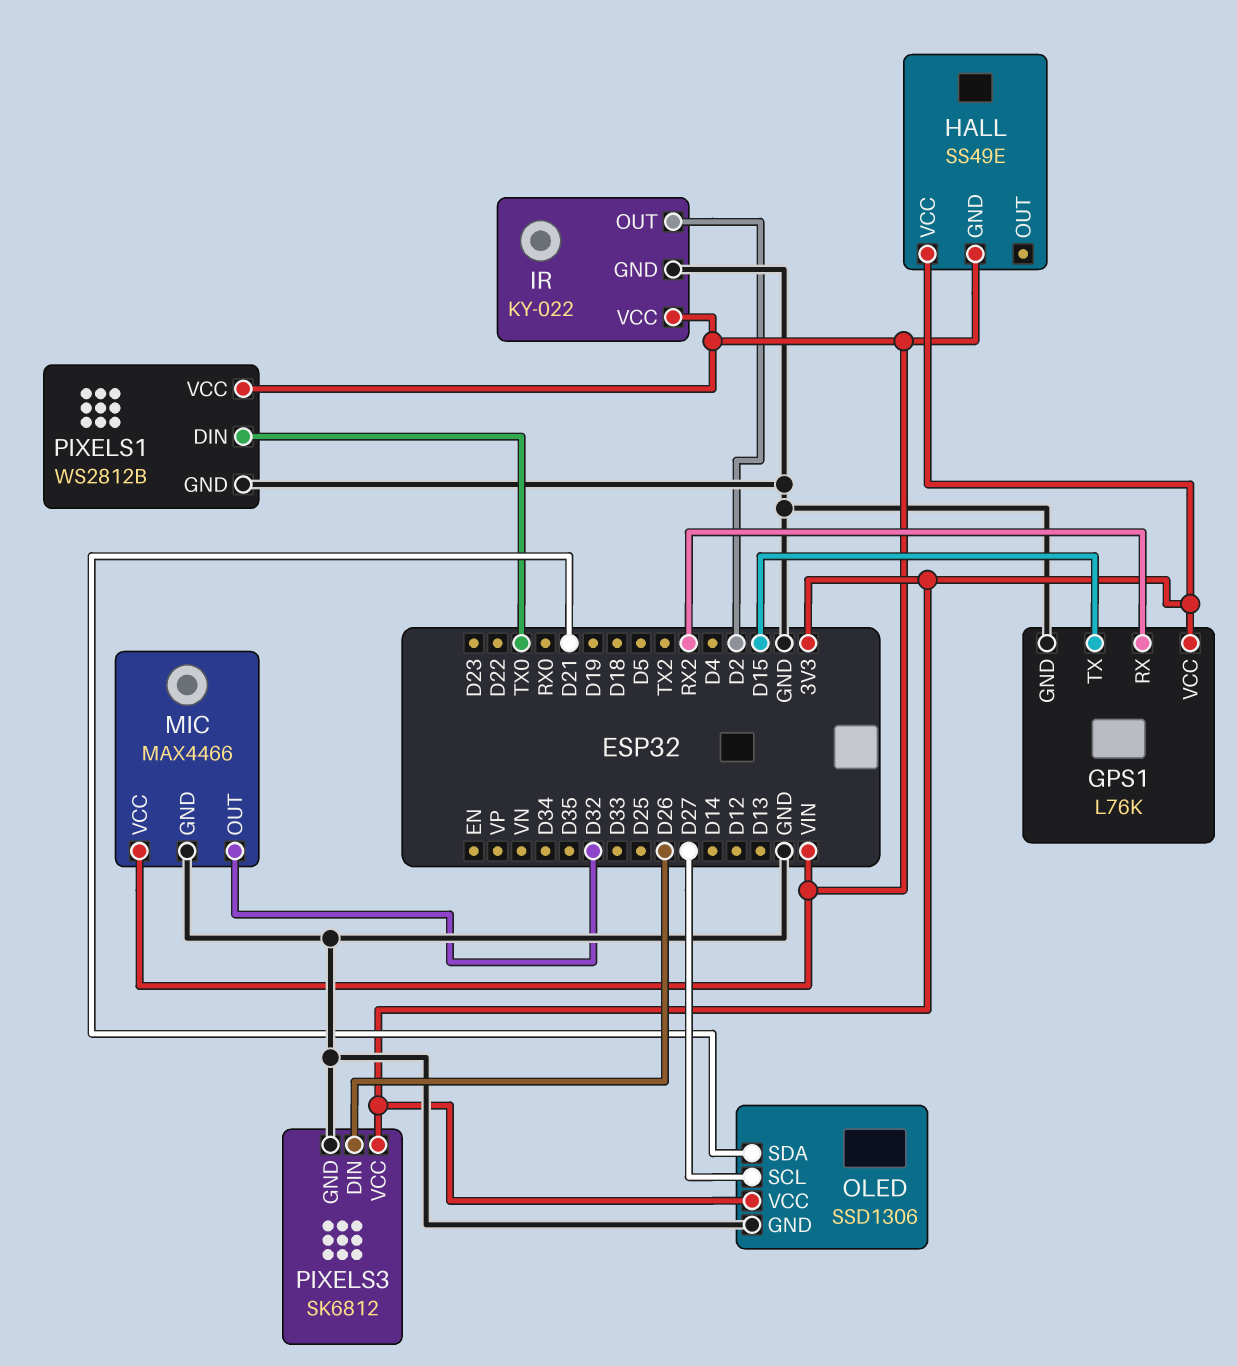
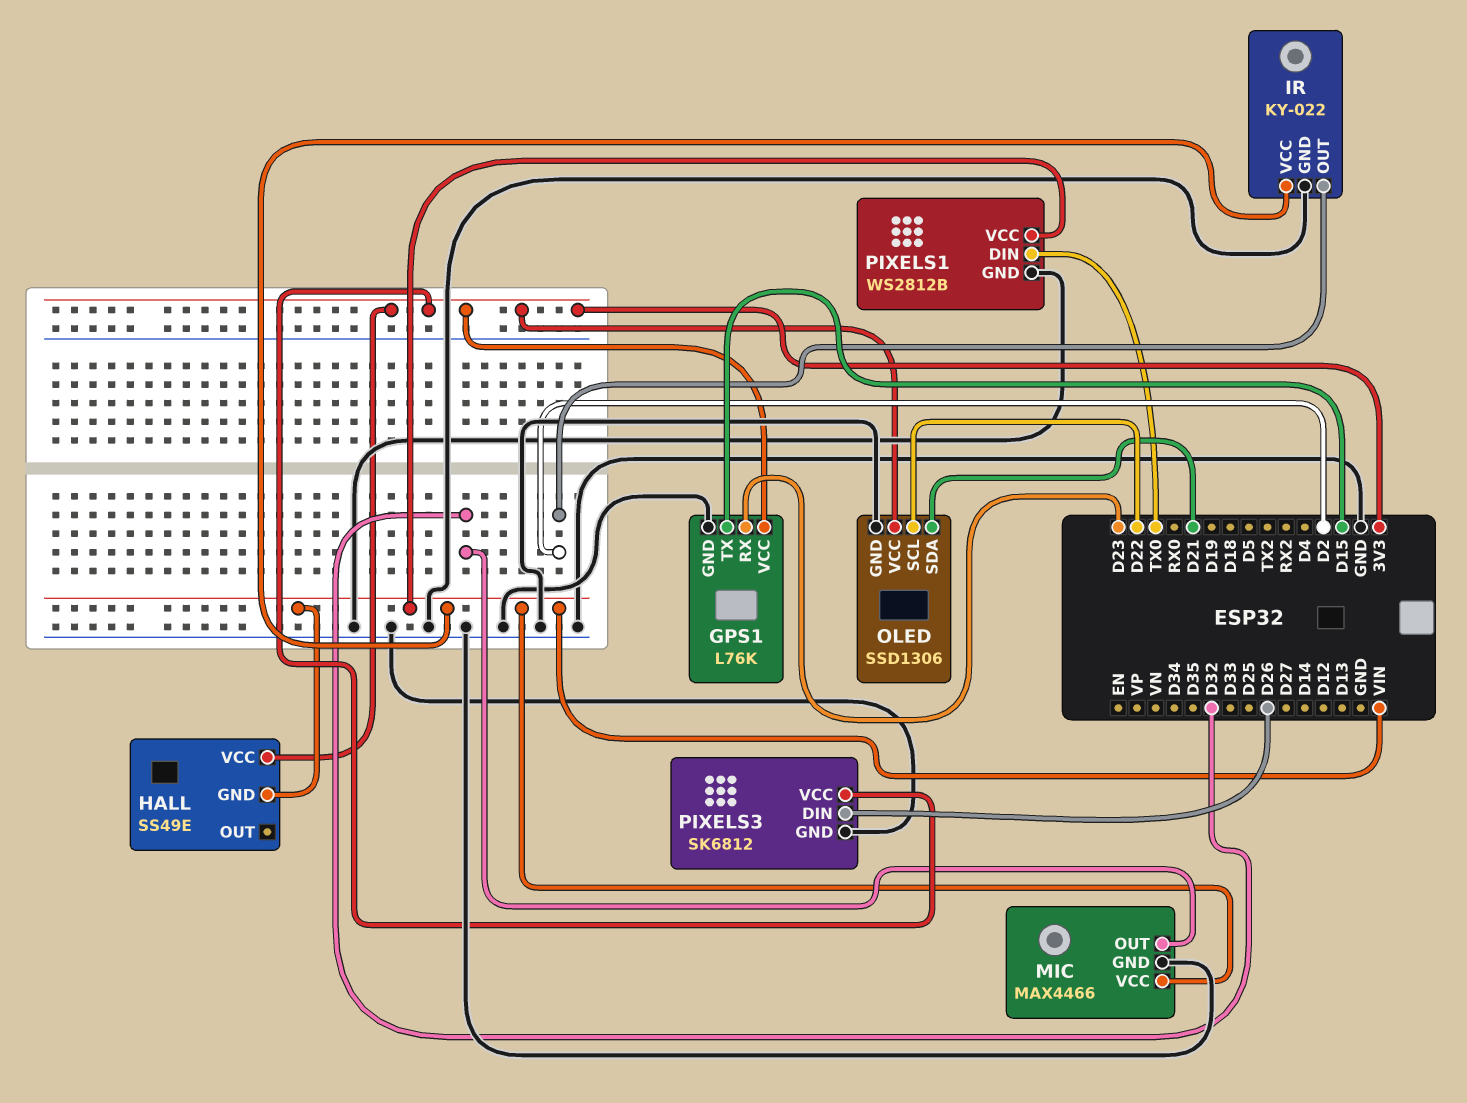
GPS1 pin RX: RX2 -> D23
OLED pin SCL: D27 -> D22

